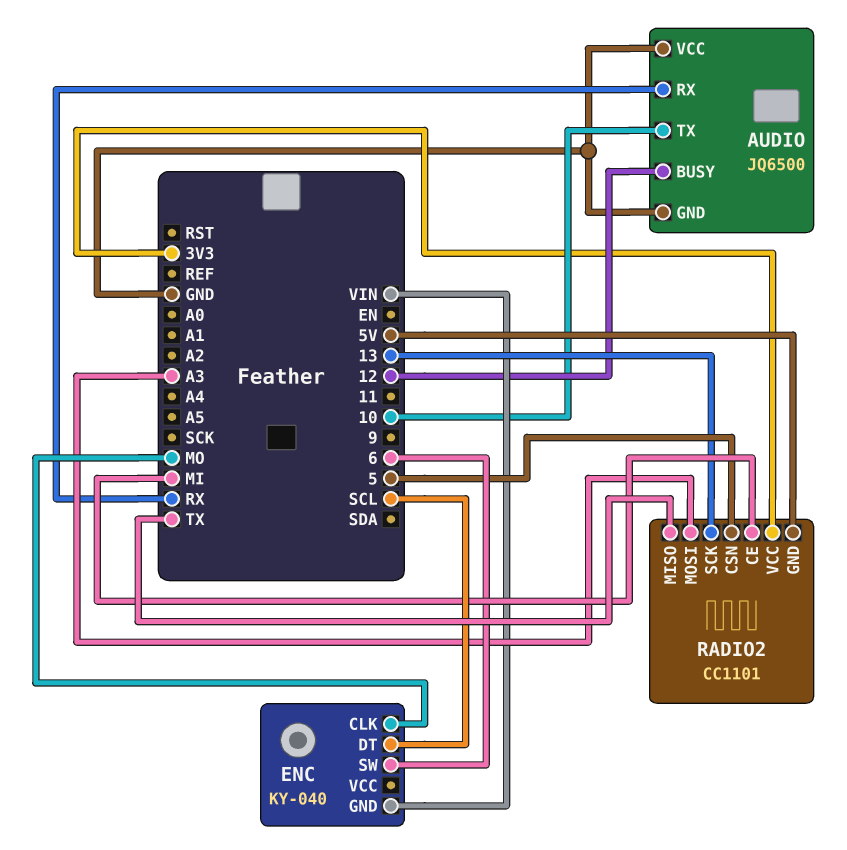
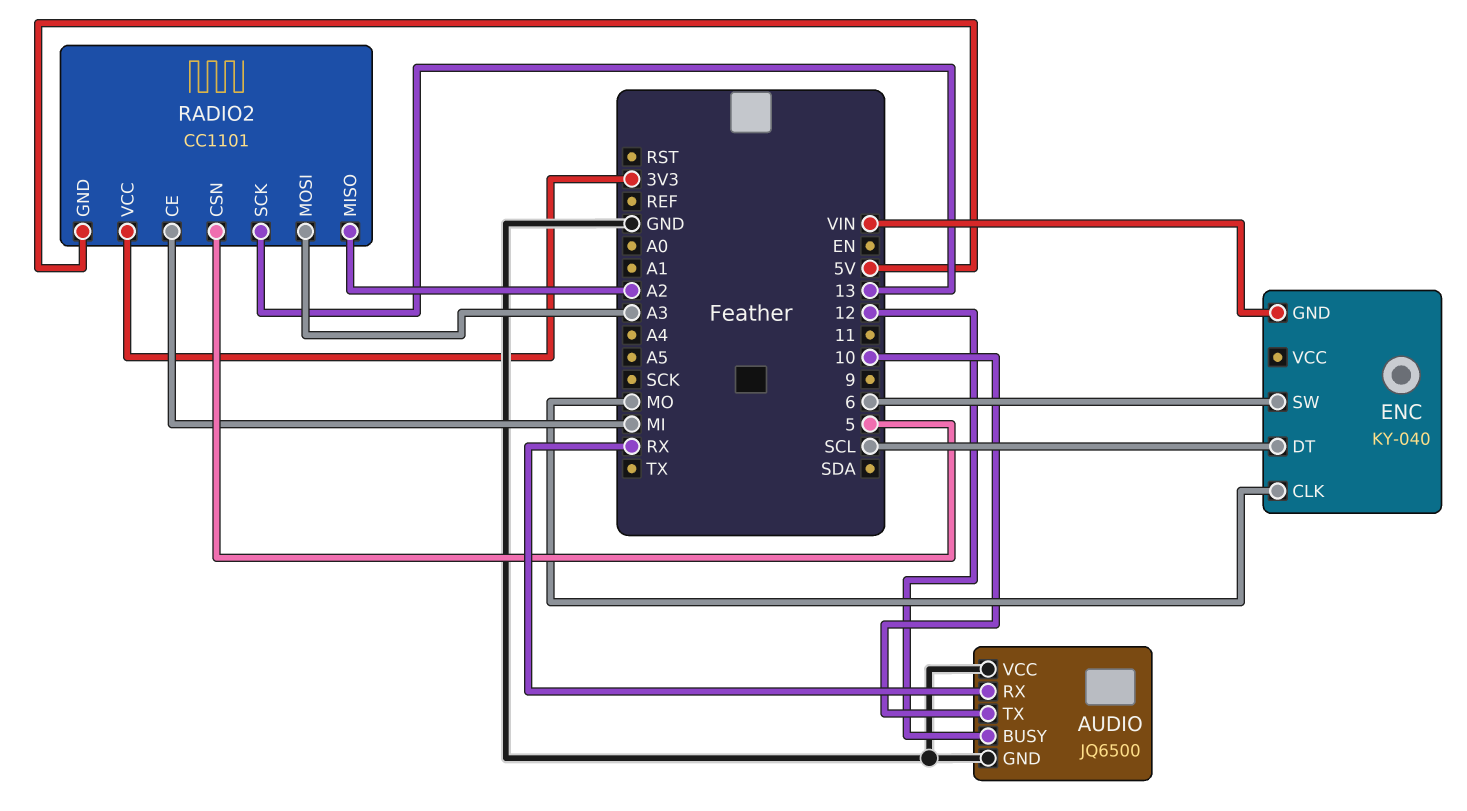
RADIO2 pin MISO: TX -> A2

